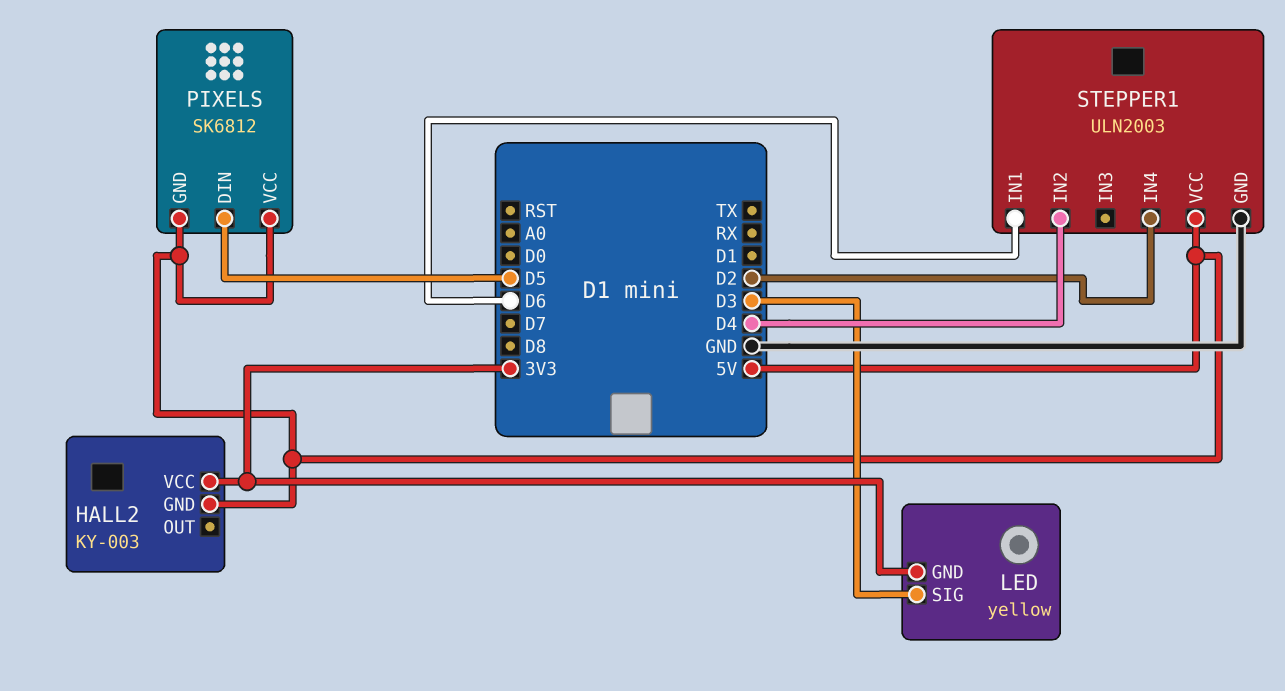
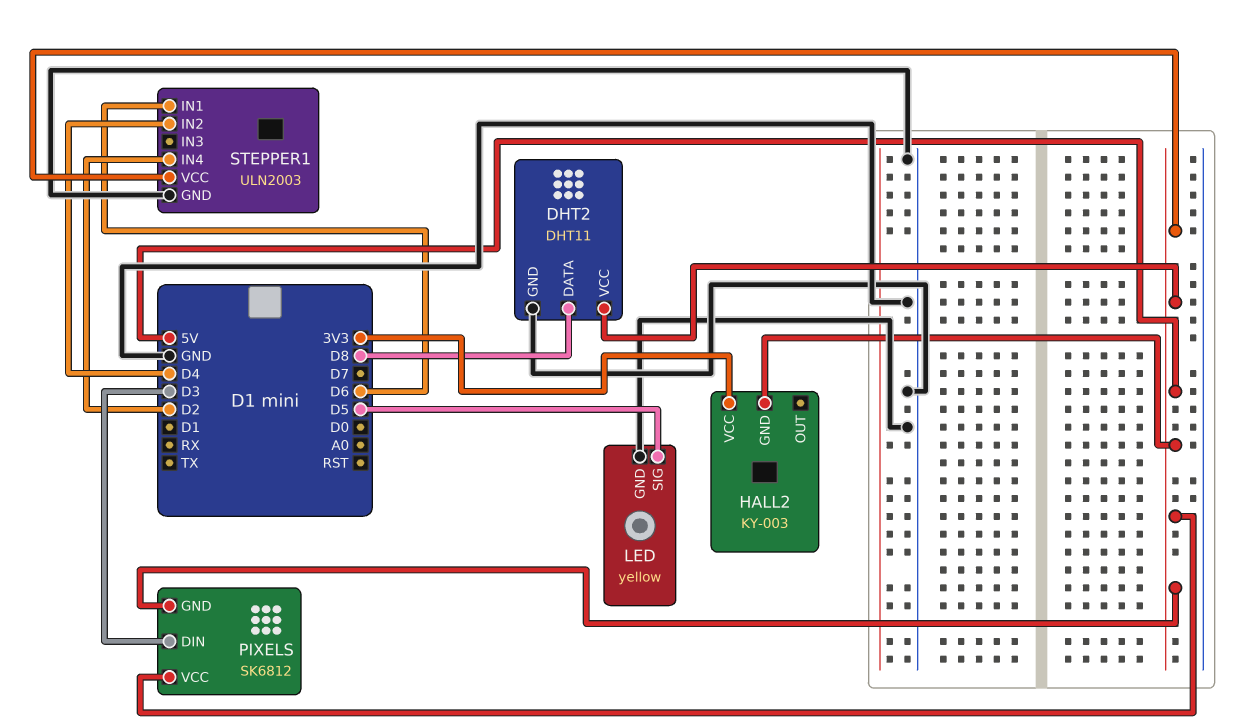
DHT2: none -> DHT11
DHT2 pin DATA: none -> D8
DHT2 pin GND: none -> GND
DHT2 pin VCC: none -> 5V
LED pin GND: 3V3 -> GND
LED pin SIG: D3 -> D5
PIXELS pin DIN: D5 -> D3

